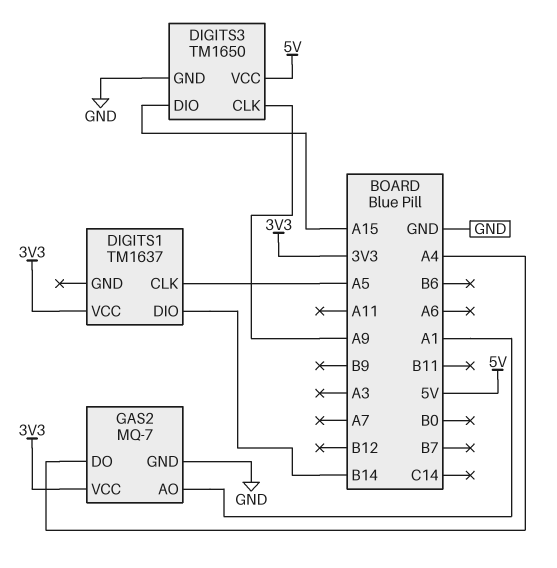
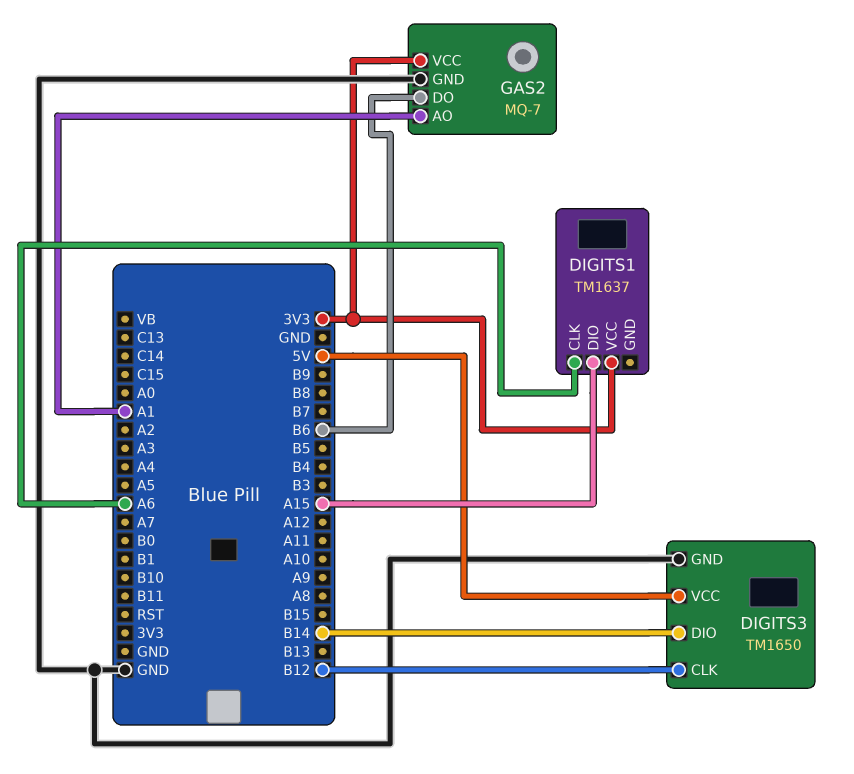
DIGITS1 pin CLK: A5 -> A6
DIGITS1 pin DIO: B14 -> A15
DIGITS3 pin CLK: A9 -> B12
DIGITS3 pin DIO: A15 -> B14
GAS2 pin DO: A4 -> B6

